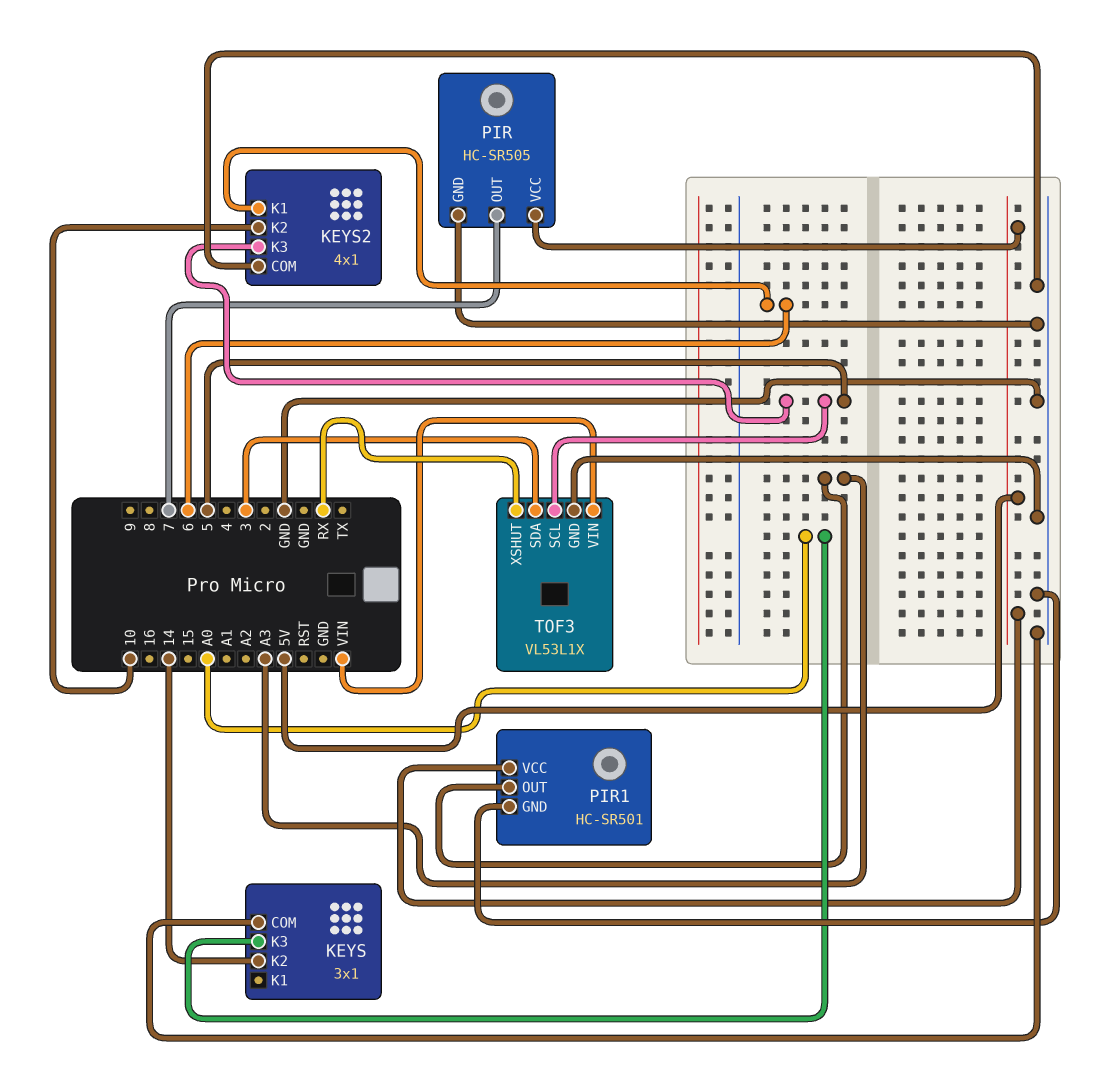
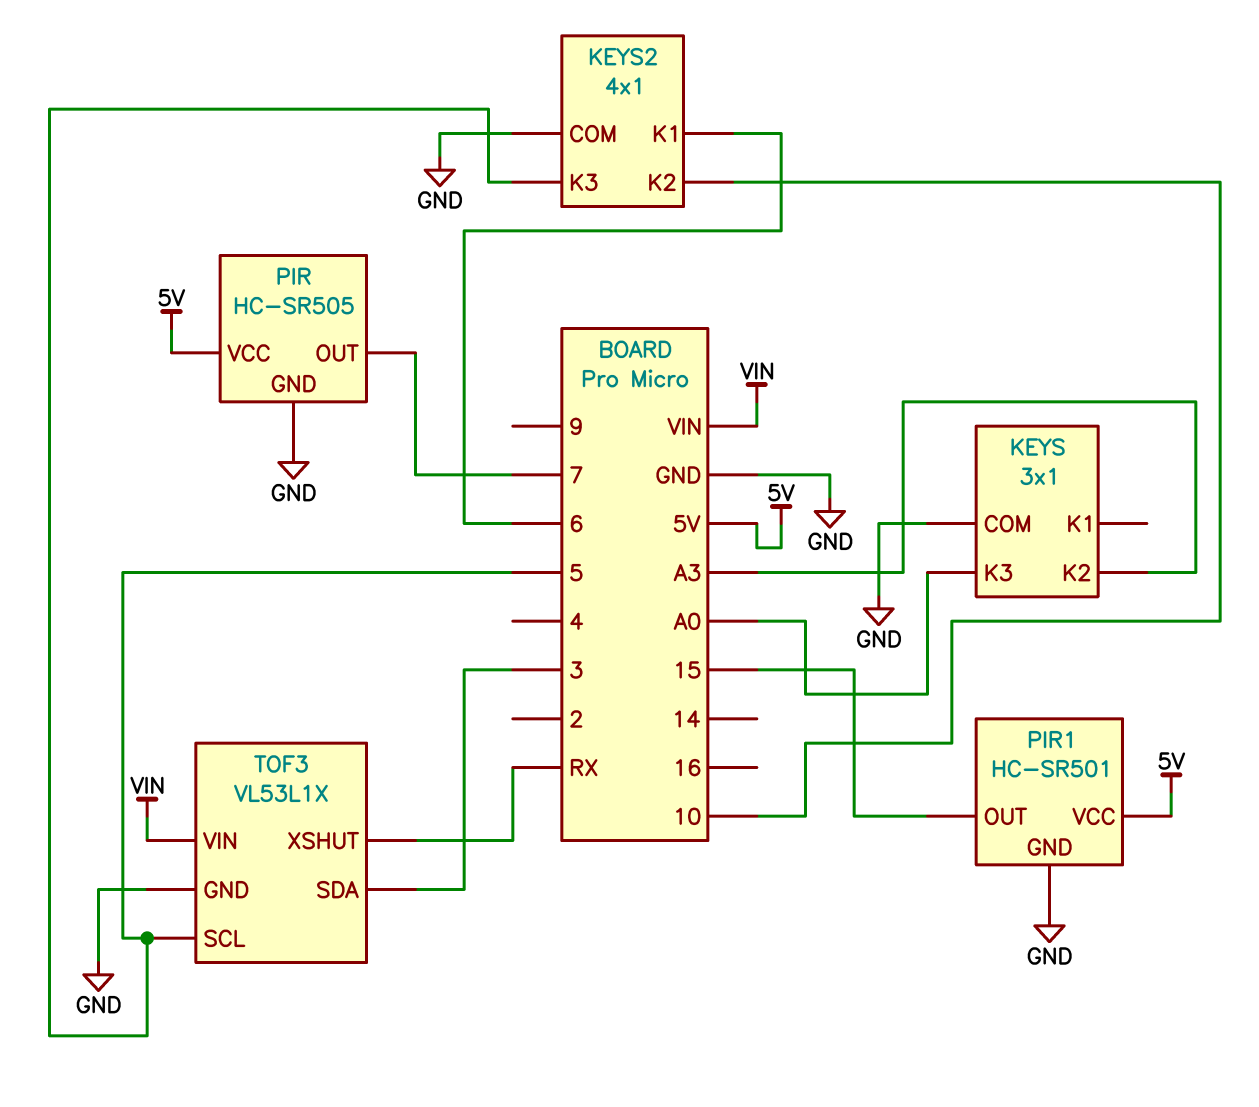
KEYS pin K2: 14 -> A3
PIR1 pin OUT: A3 -> 15

